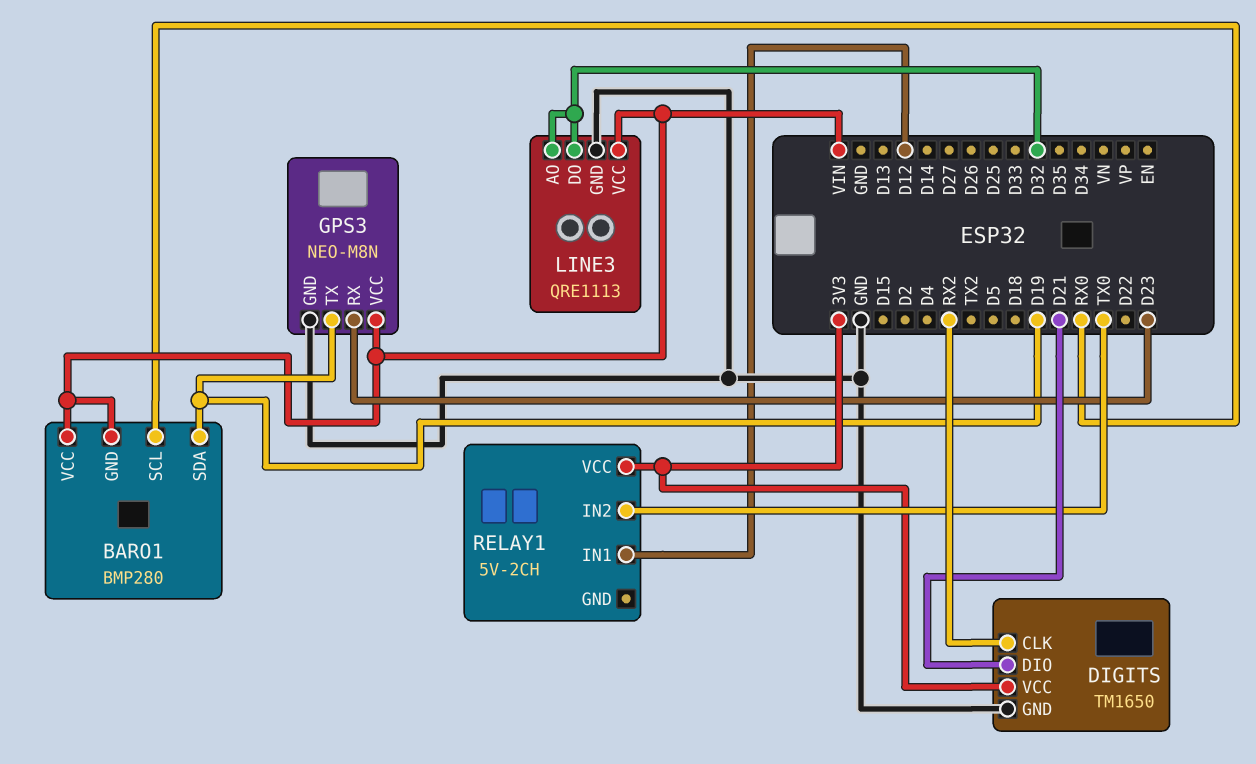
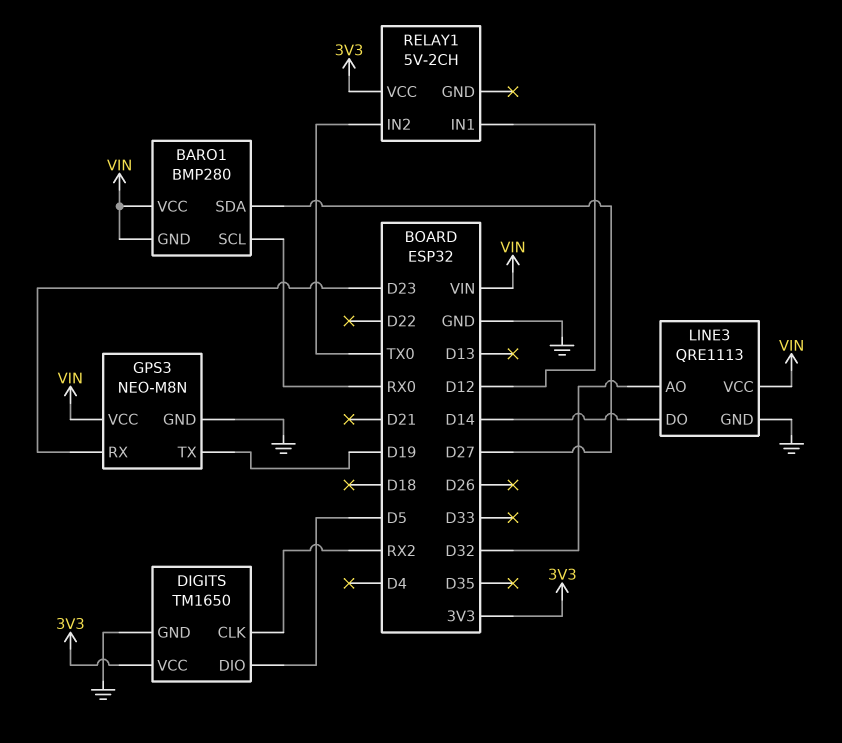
BARO1 pin SDA: D19 -> D27
DIGITS pin DIO: D21 -> D5
LINE3 pin DO: D32 -> D14

